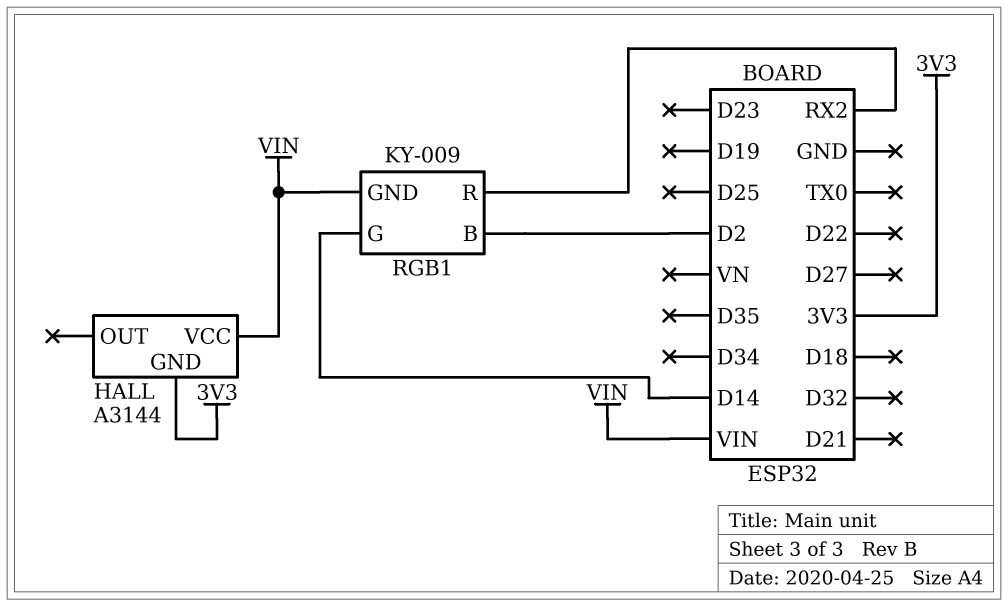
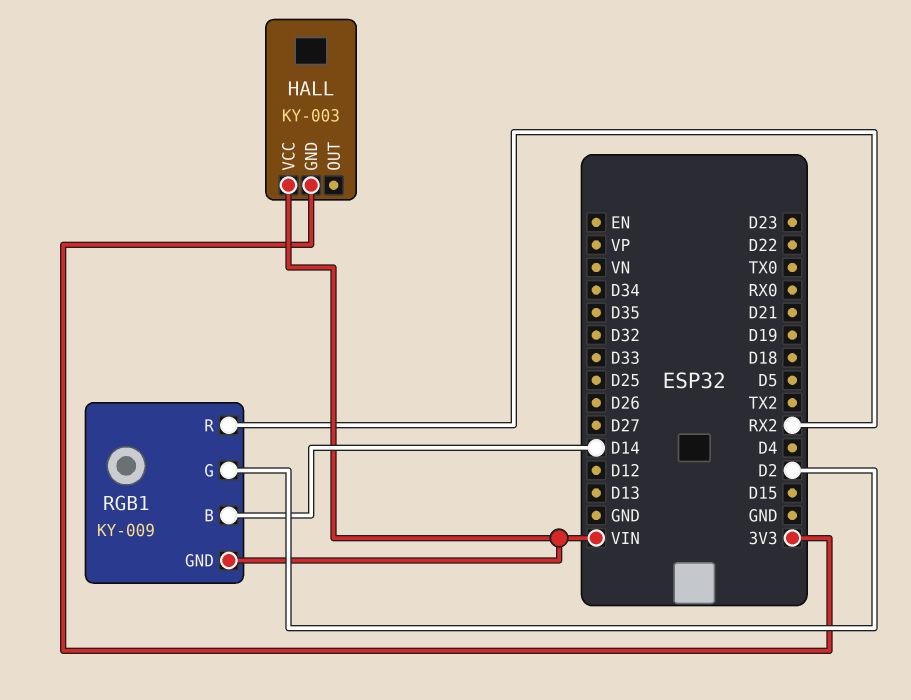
HALL: A3144 -> KY-003
RGB1 pin B: D2 -> D14
RGB1 pin G: D14 -> D2

